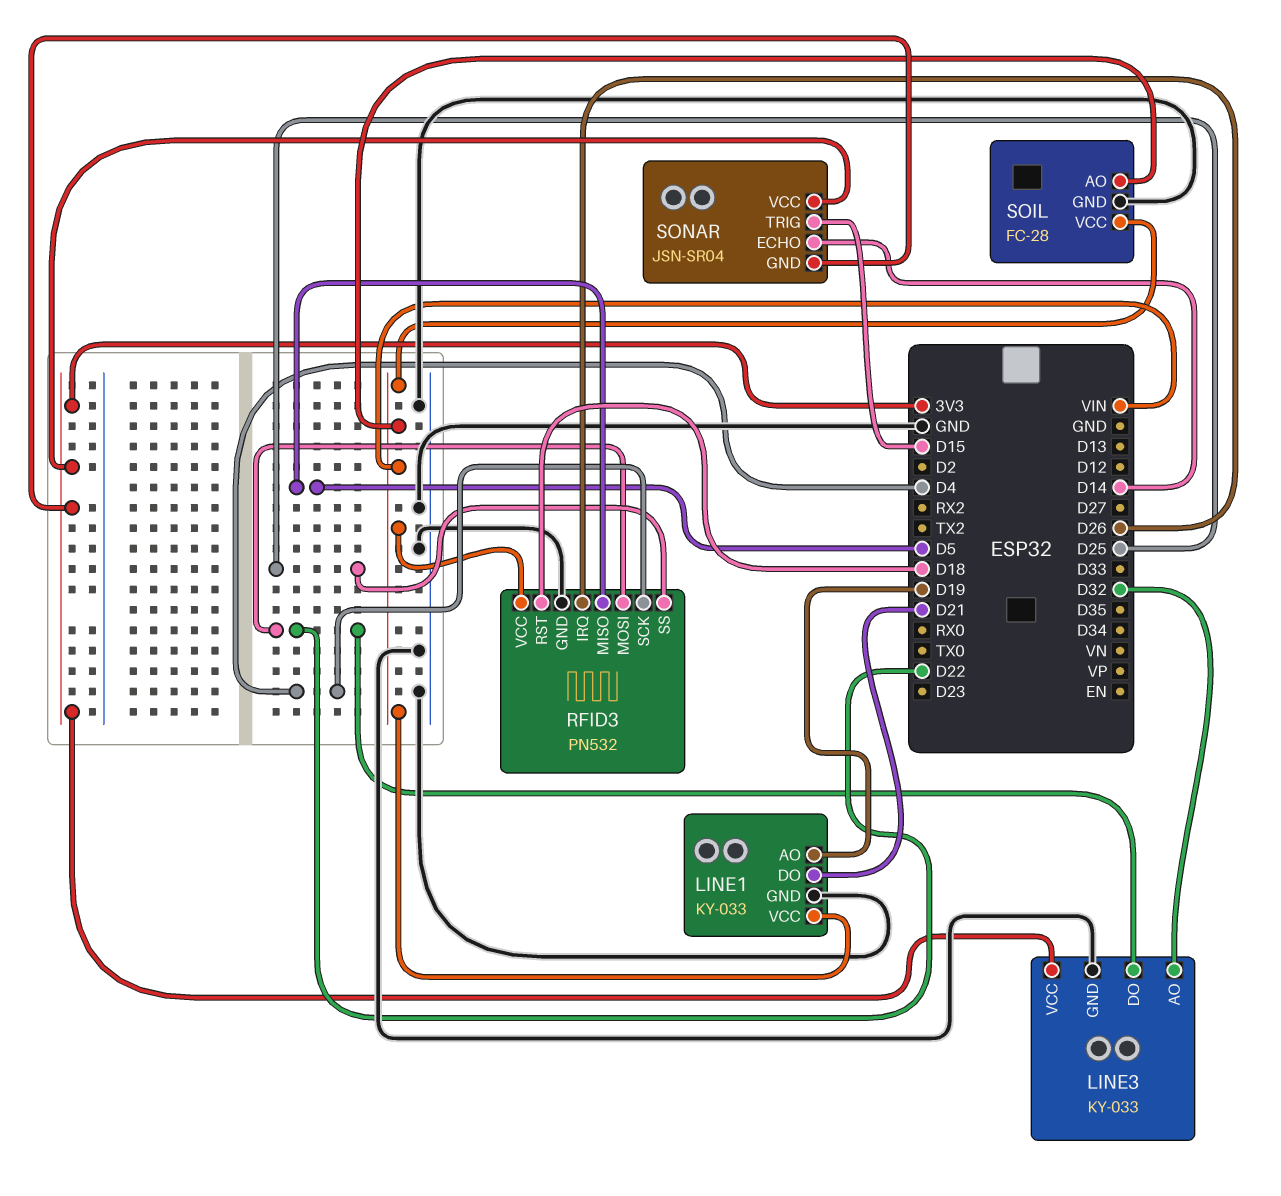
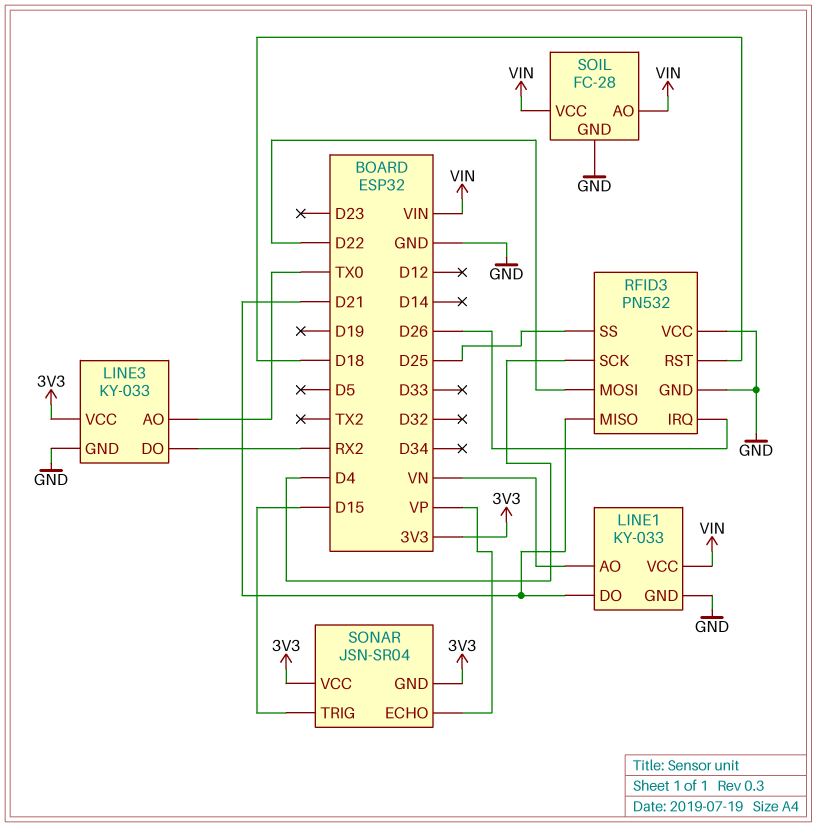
LINE1 pin AO: D19 -> VN
LINE3 pin AO: D32 -> TX0
LINE3 pin DO: D22 -> RX2
RFID3 pin MISO: D5 -> D21
RFID3 pin VCC: VIN -> GND
SONAR pin ECHO: D14 -> VP

